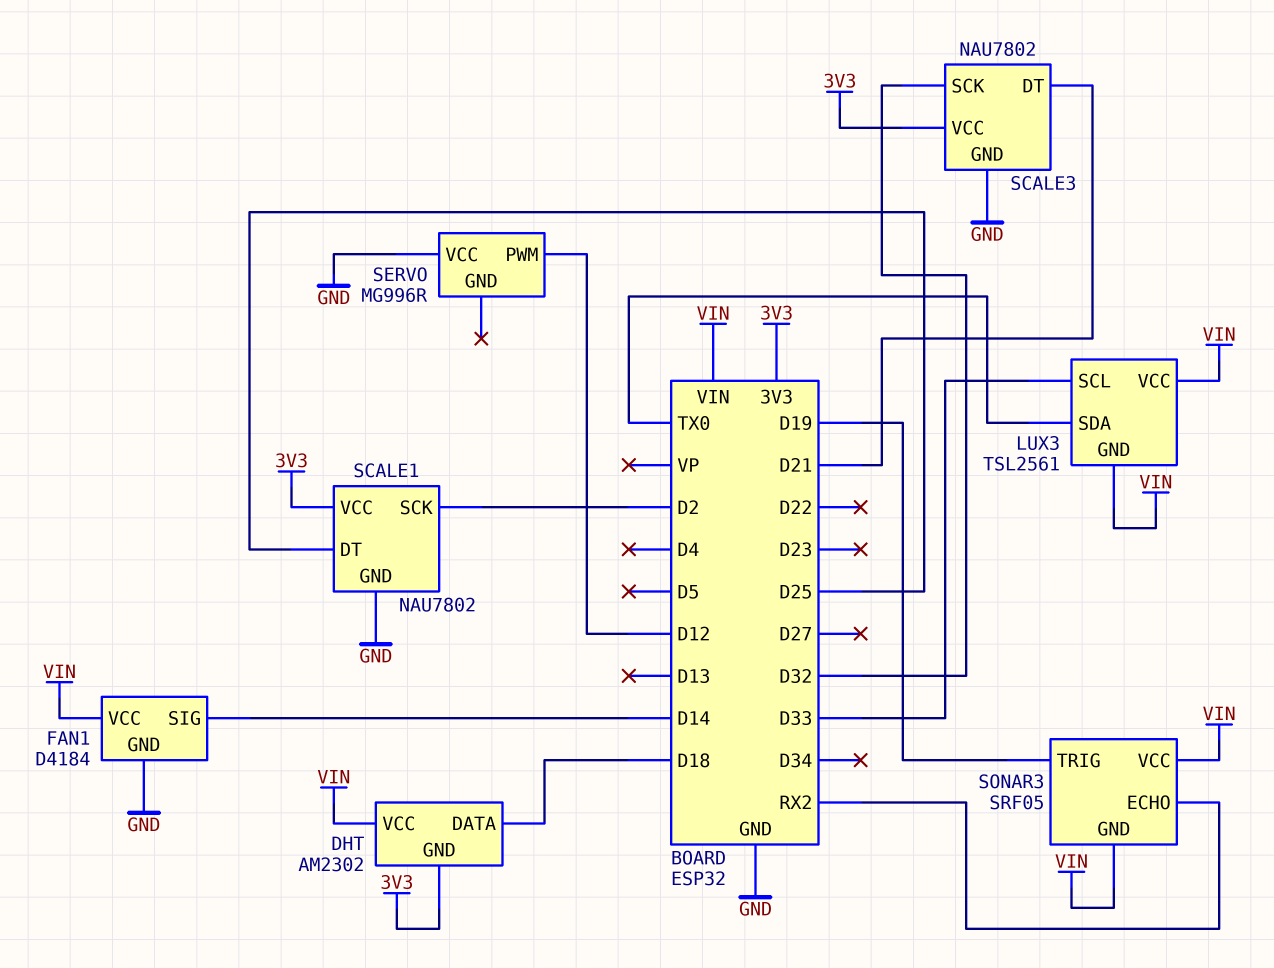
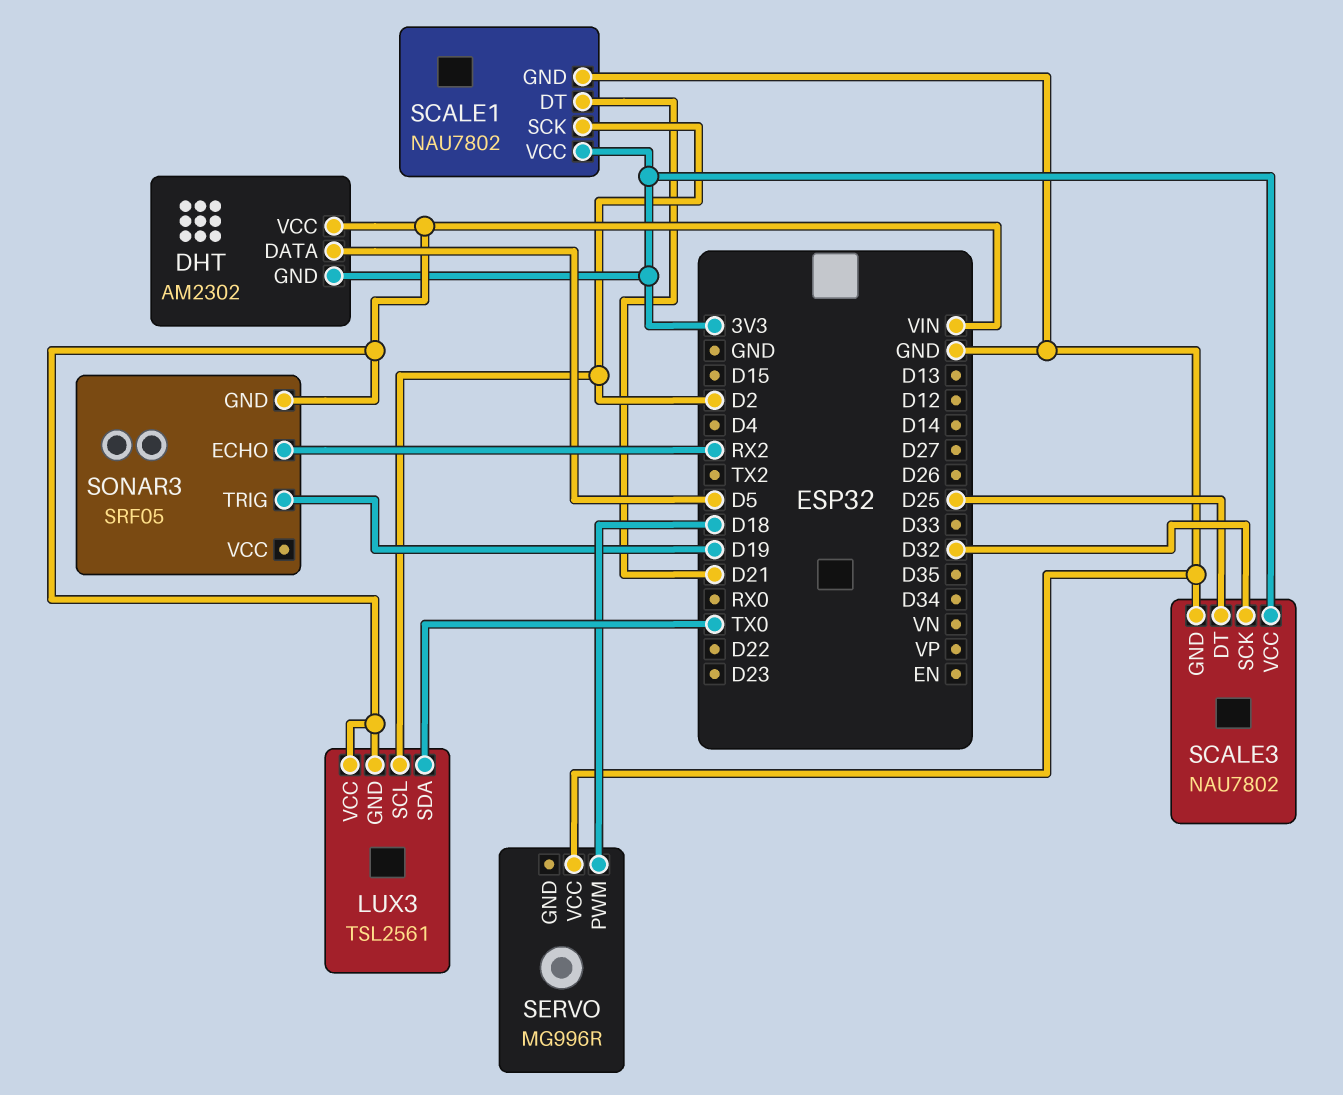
DHT pin DATA: D18 -> D5
FAN1: D4184 -> none
FAN1 pin GND: GND -> none
FAN1 pin SIG: D14 -> none
FAN1 pin VCC: VIN -> none
LUX3 pin SCL: D33 -> D2
SCALE1 pin DT: D25 -> D21
SCALE3 pin DT: D21 -> D25
SERVO pin PWM: D12 -> D18
SONAR3 pin VCC: VIN -> none

